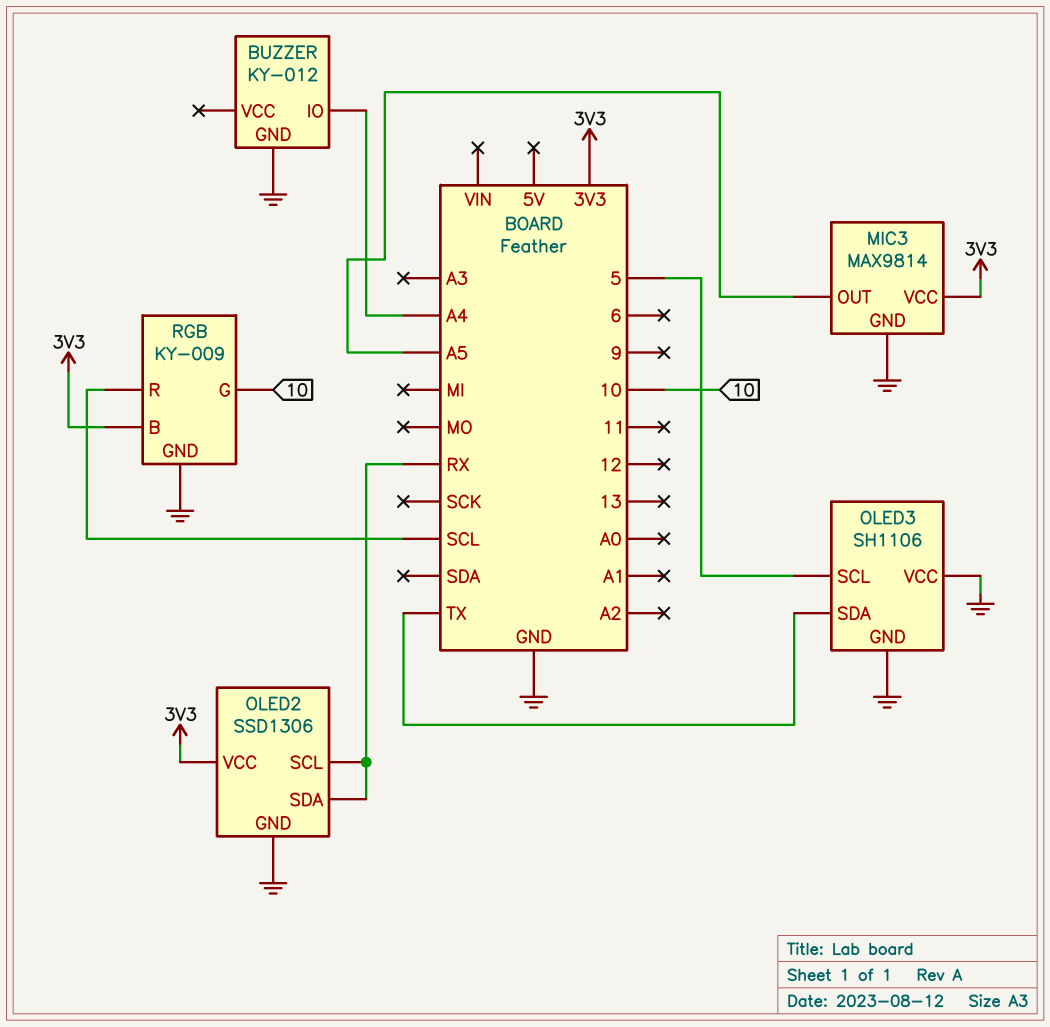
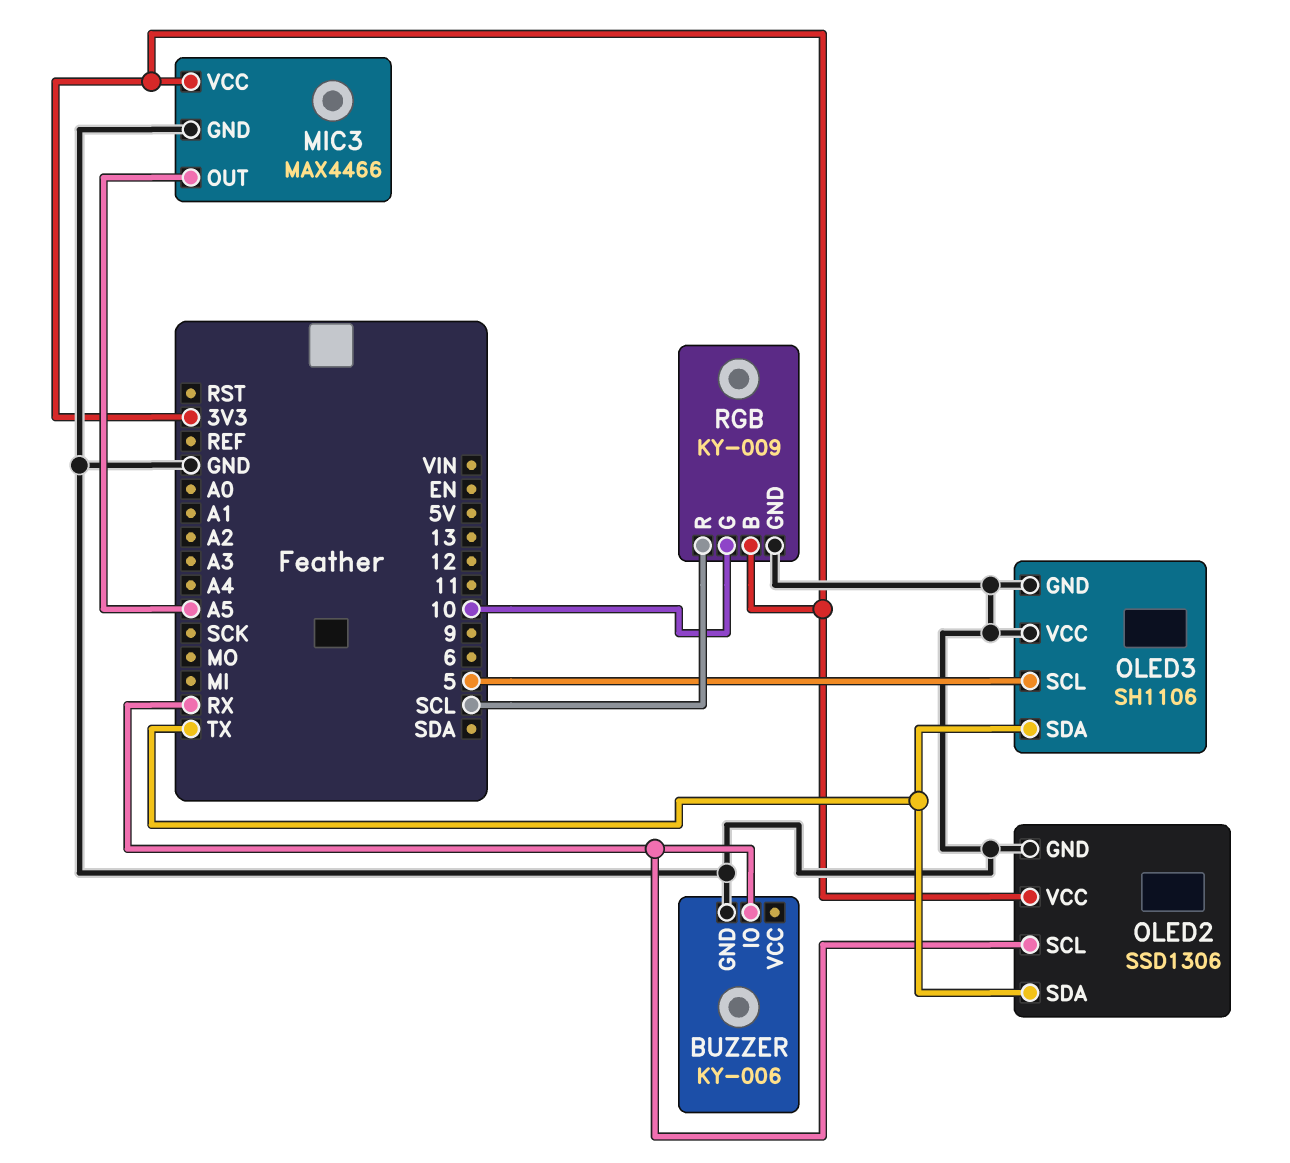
BUZZER: KY-012 -> KY-006
BUZZER pin IO: A4 -> RX
MIC3: MAX9814 -> MAX4466
OLED2 pin SDA: RX -> TX

